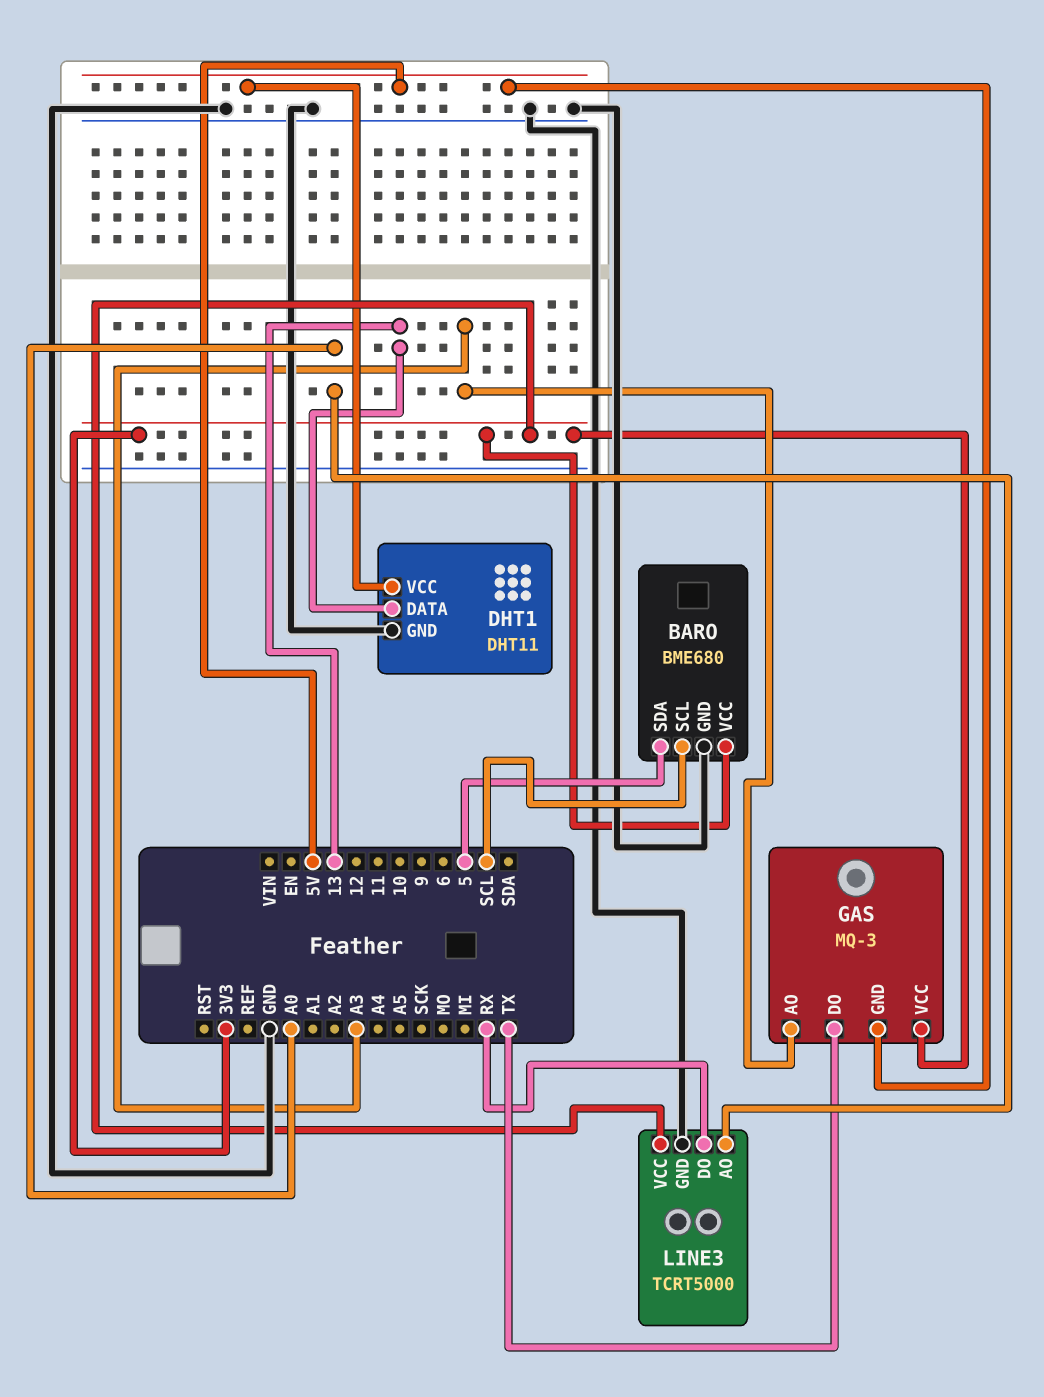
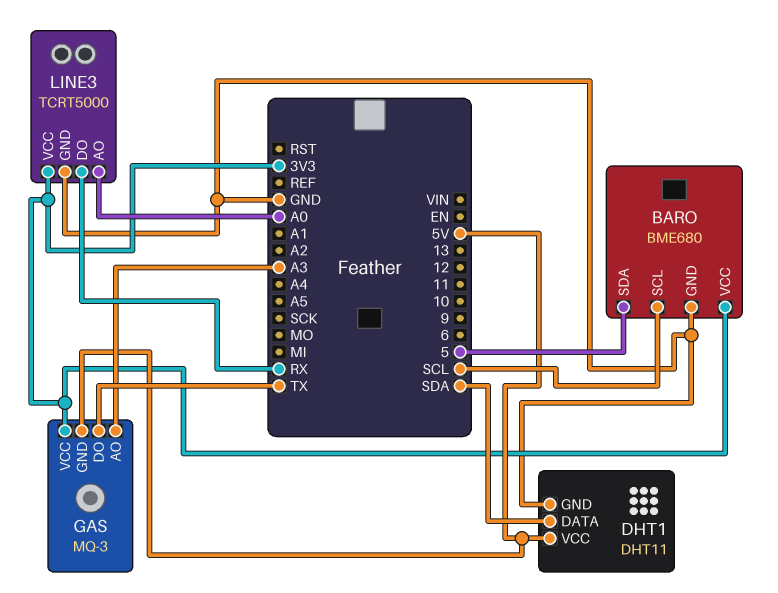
DHT1 pin DATA: 13 -> SDA

